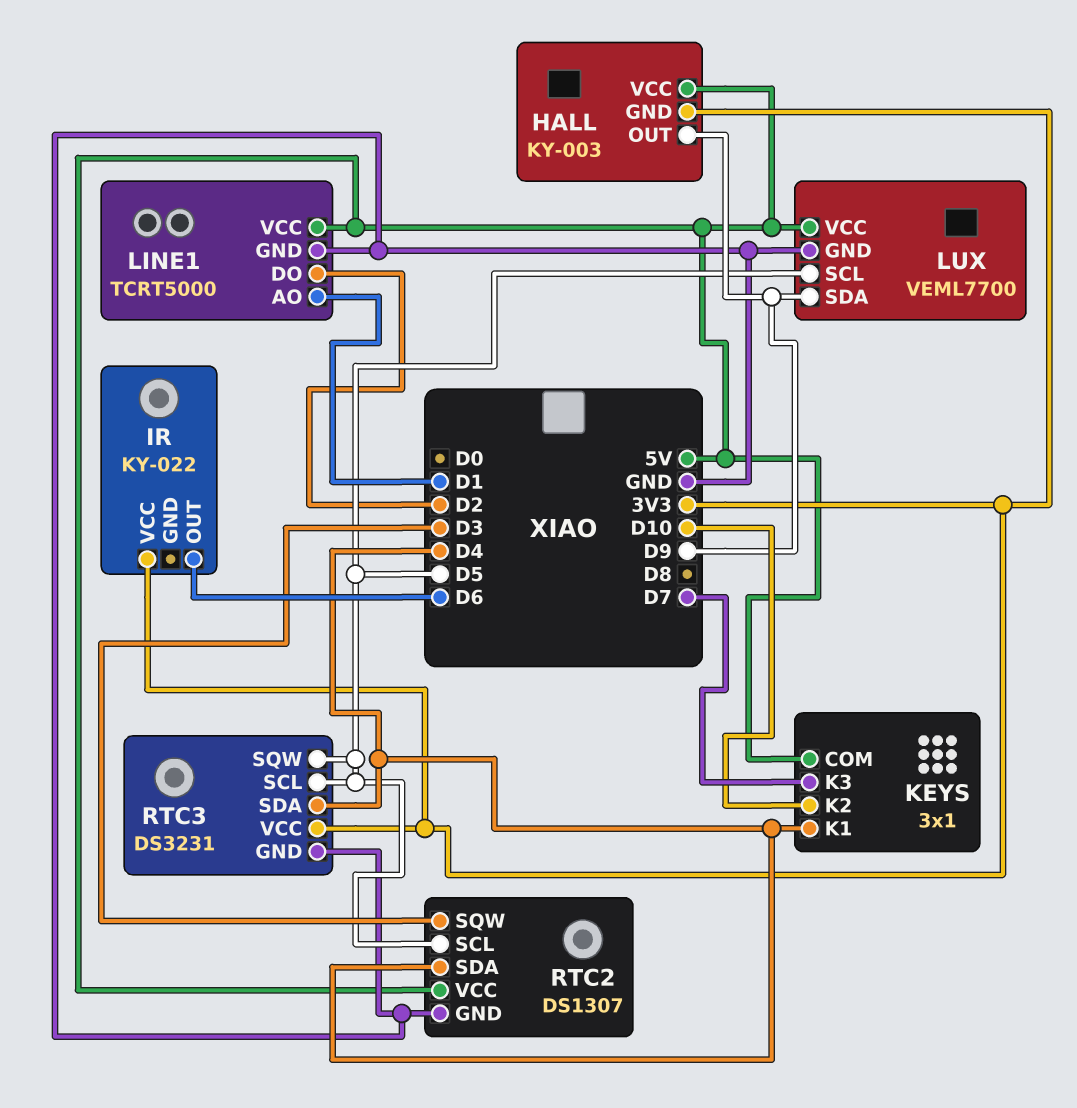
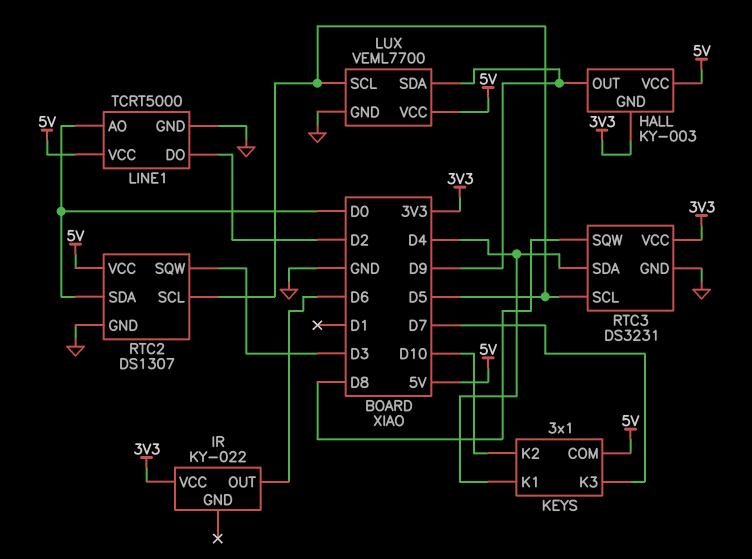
LINE1 pin AO: D1 -> D0
RTC2 pin SDA: D4 -> D0
RTC3 pin SQW: D5 -> D8

